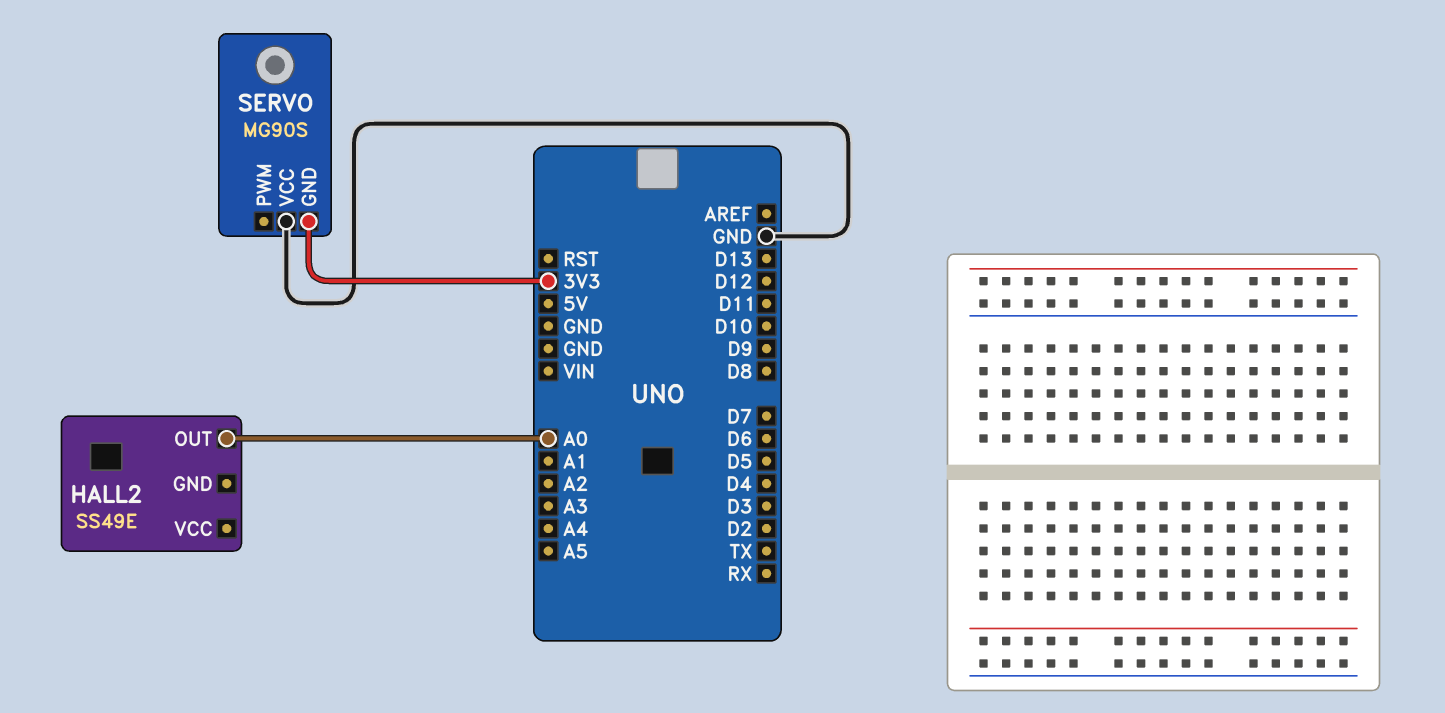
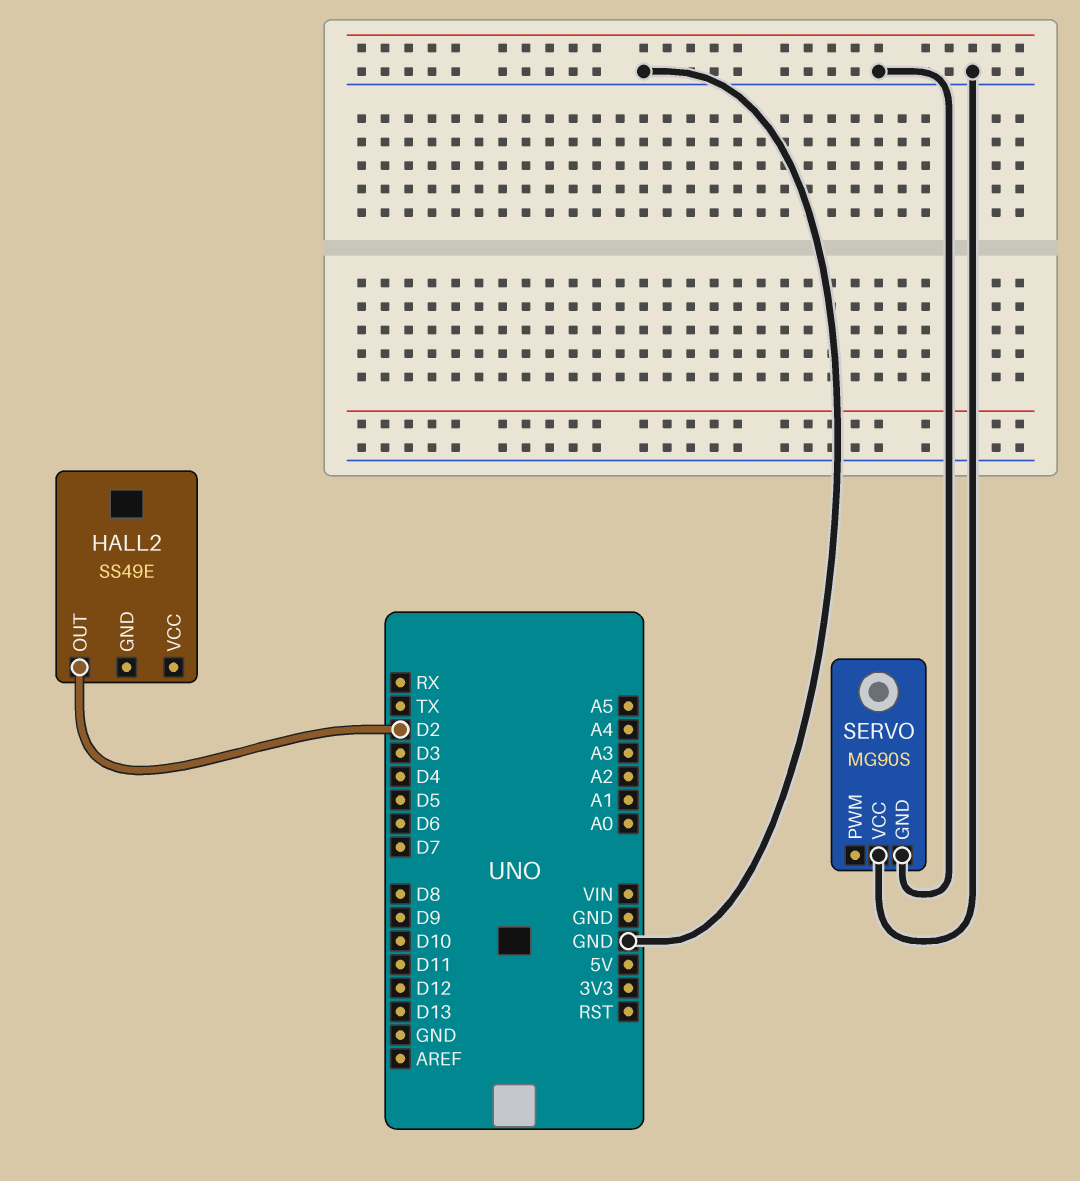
HALL2 pin OUT: A0 -> D2
SERVO pin GND: 3V3 -> GND

